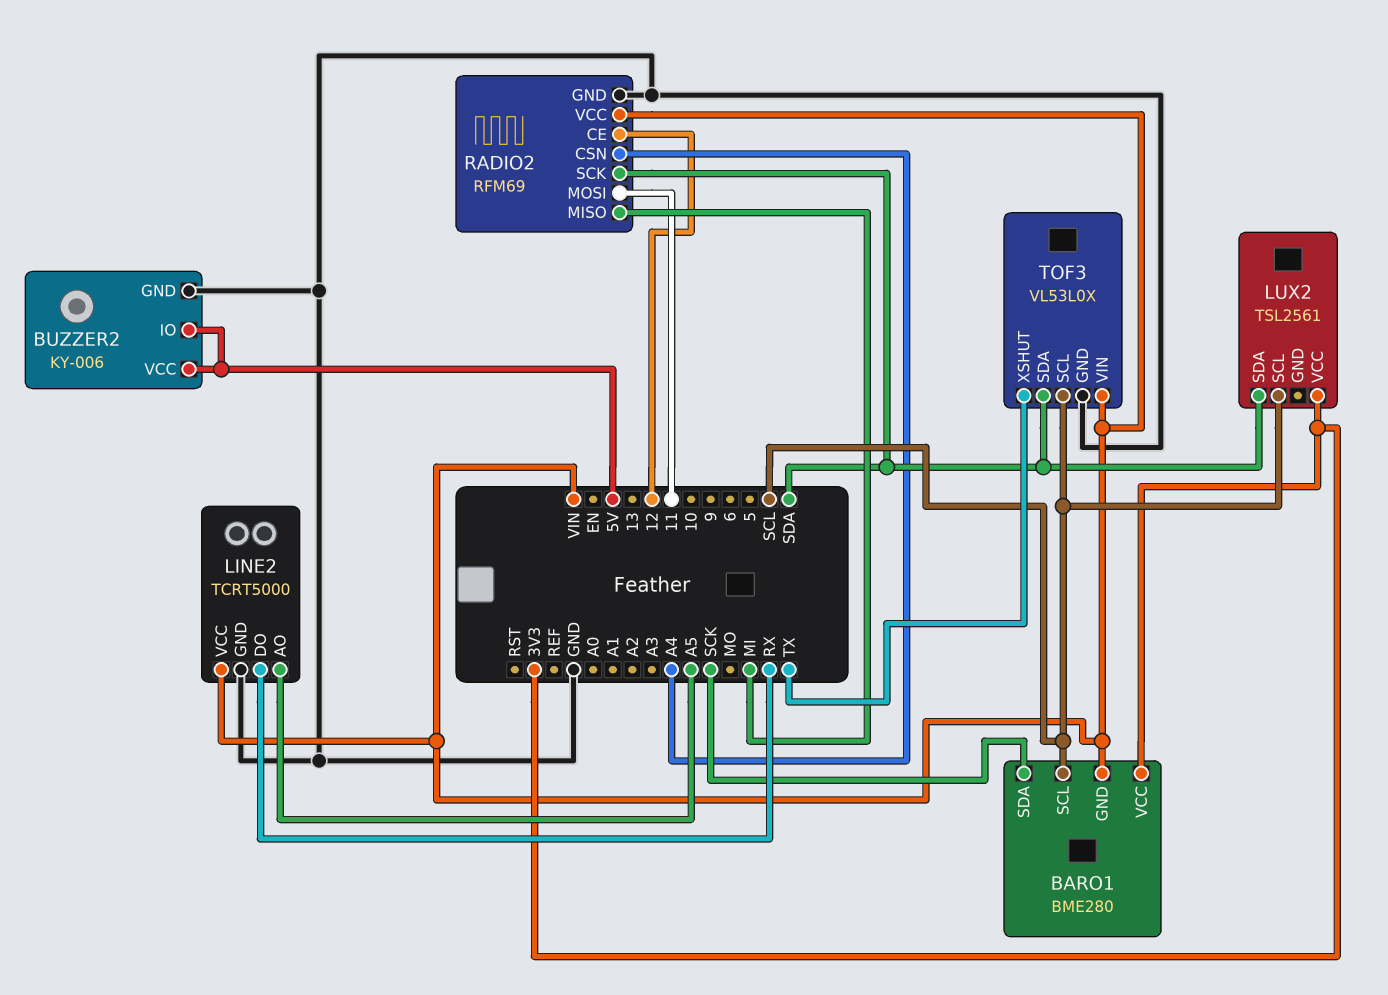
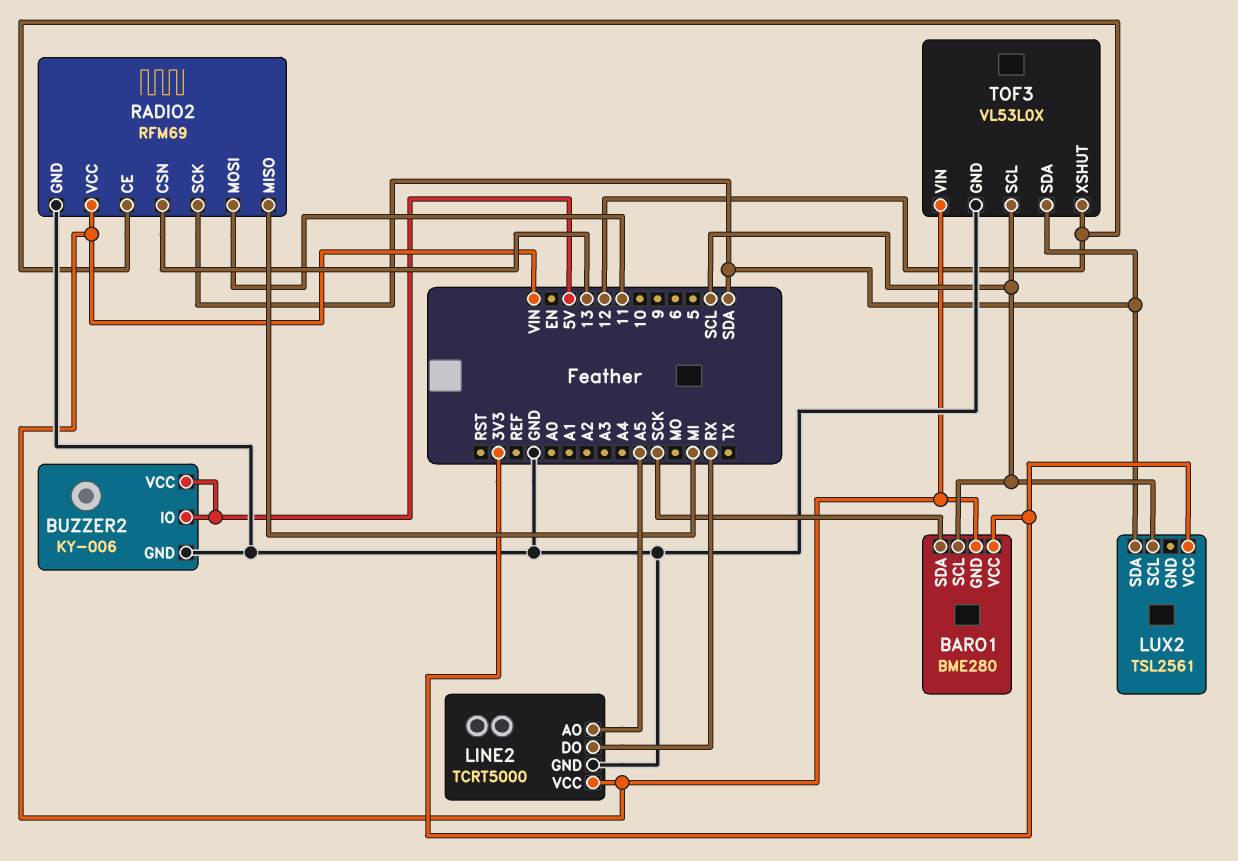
RADIO2 pin CSN: A4 -> 13
TOF3 pin XSHUT: TX -> 12

